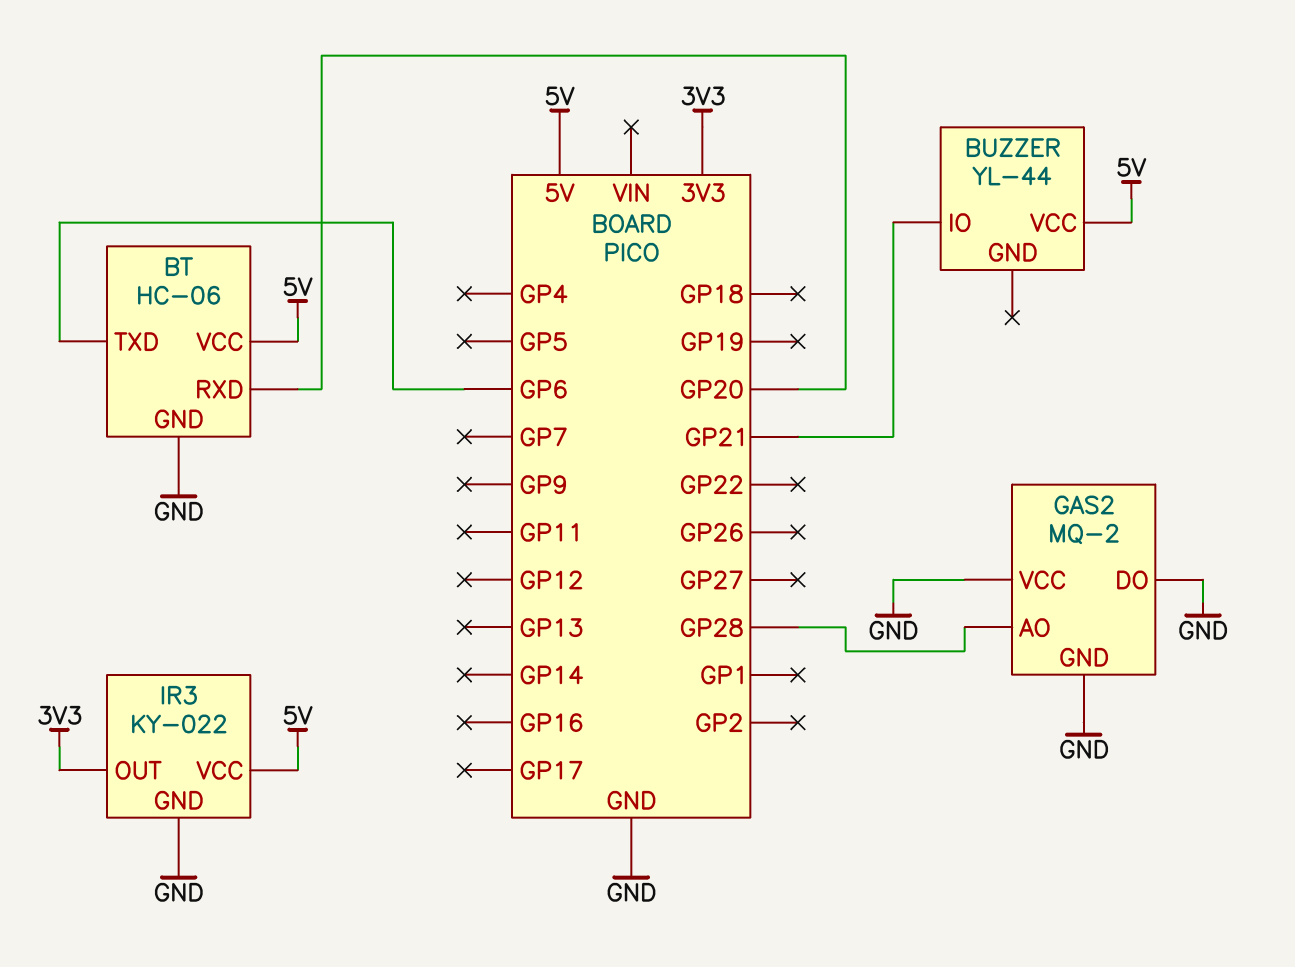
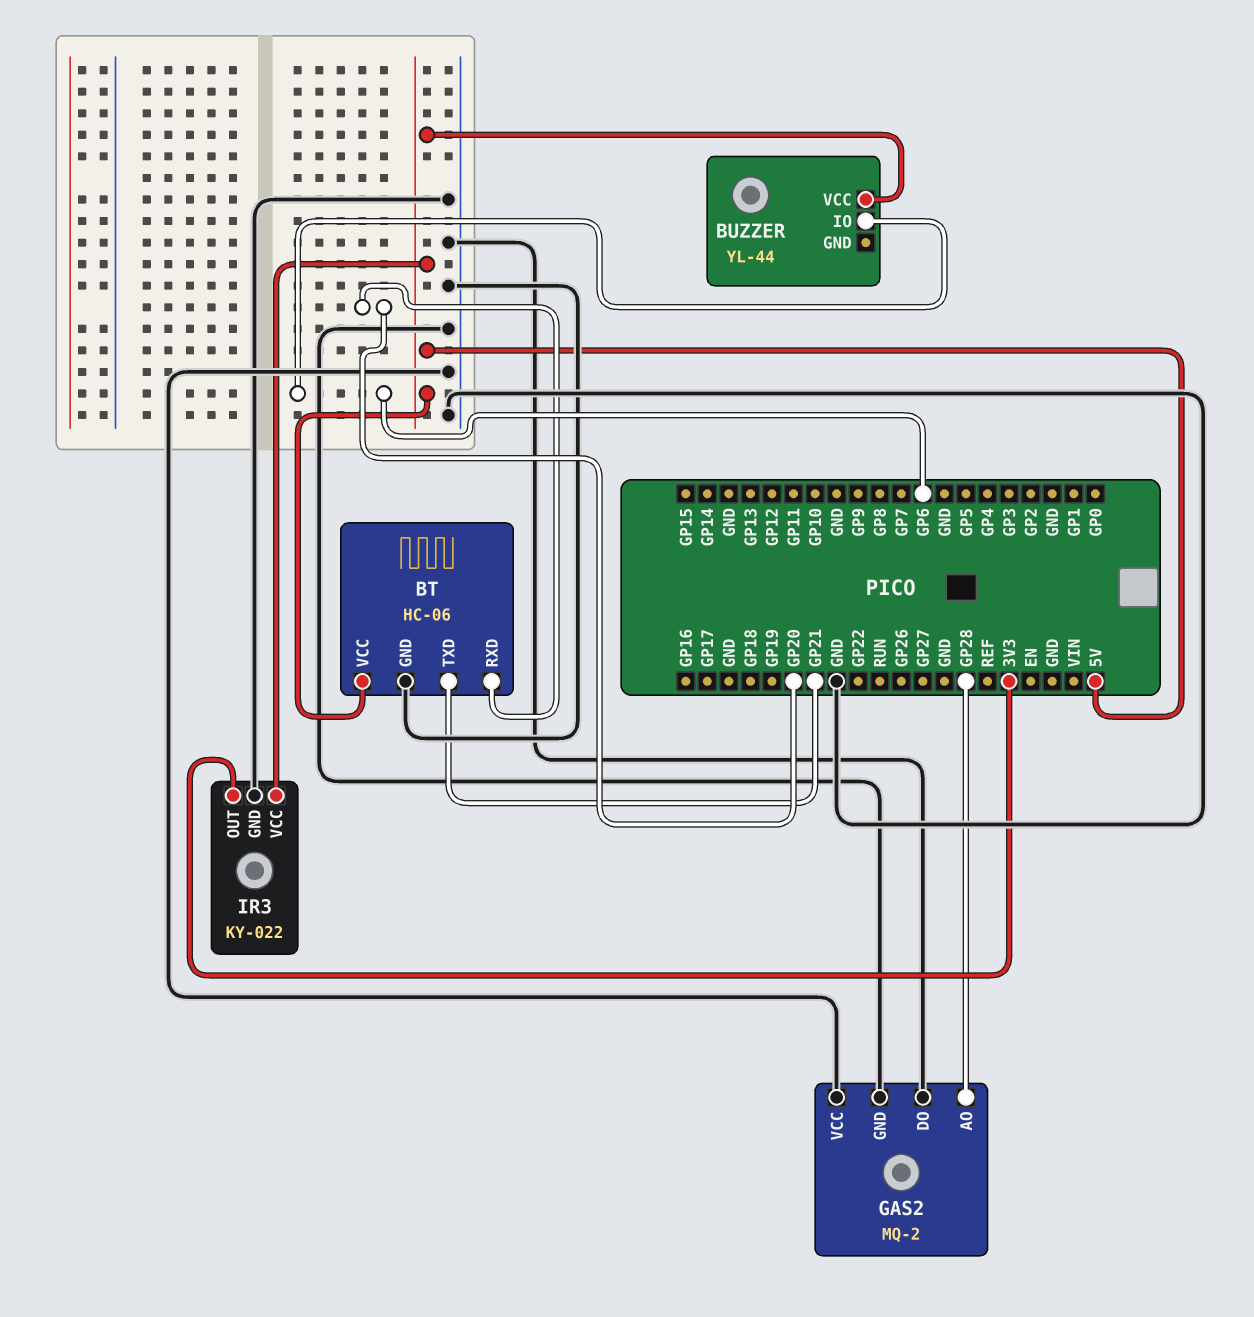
BT pin TXD: GP6 -> GP21
BUZZER pin IO: GP21 -> GP6

